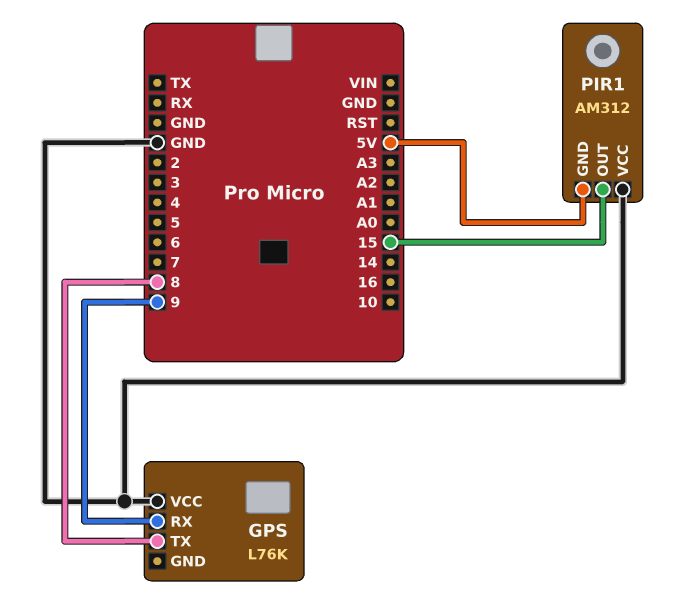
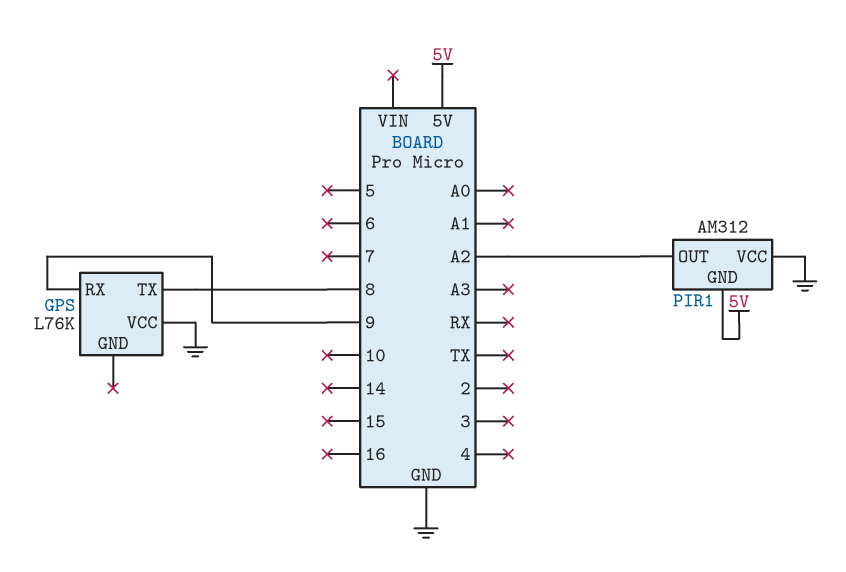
PIR1 pin OUT: 15 -> A2

